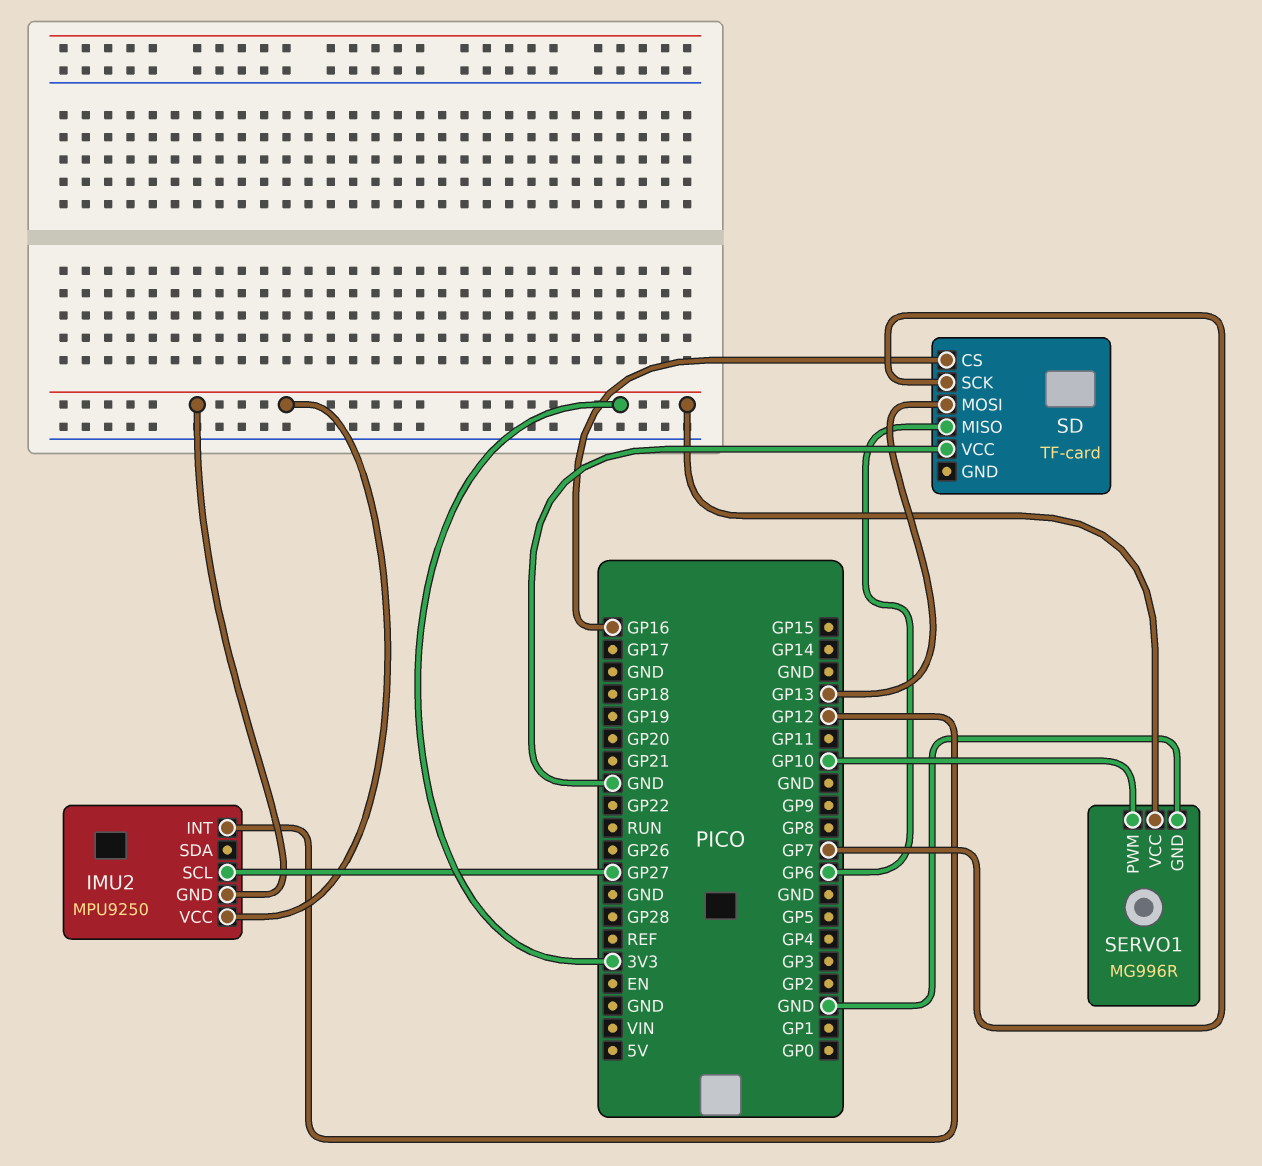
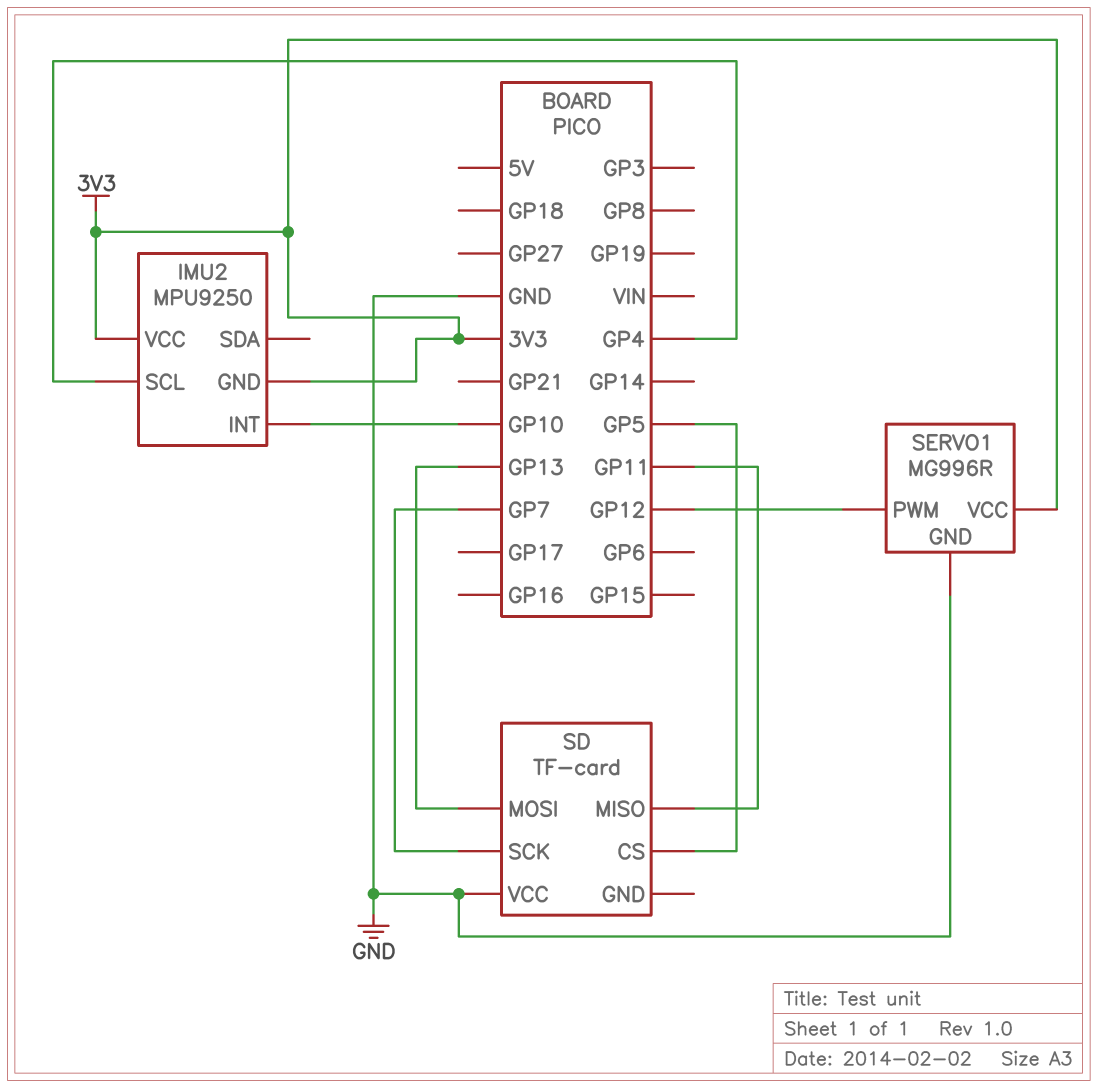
IMU2 pin INT: GP12 -> GP10
IMU2 pin SCL: GP27 -> GP4
SD pin CS: GP16 -> GP5
SD pin MISO: GP6 -> GP11
SERVO1 pin PWM: GP10 -> GP12

